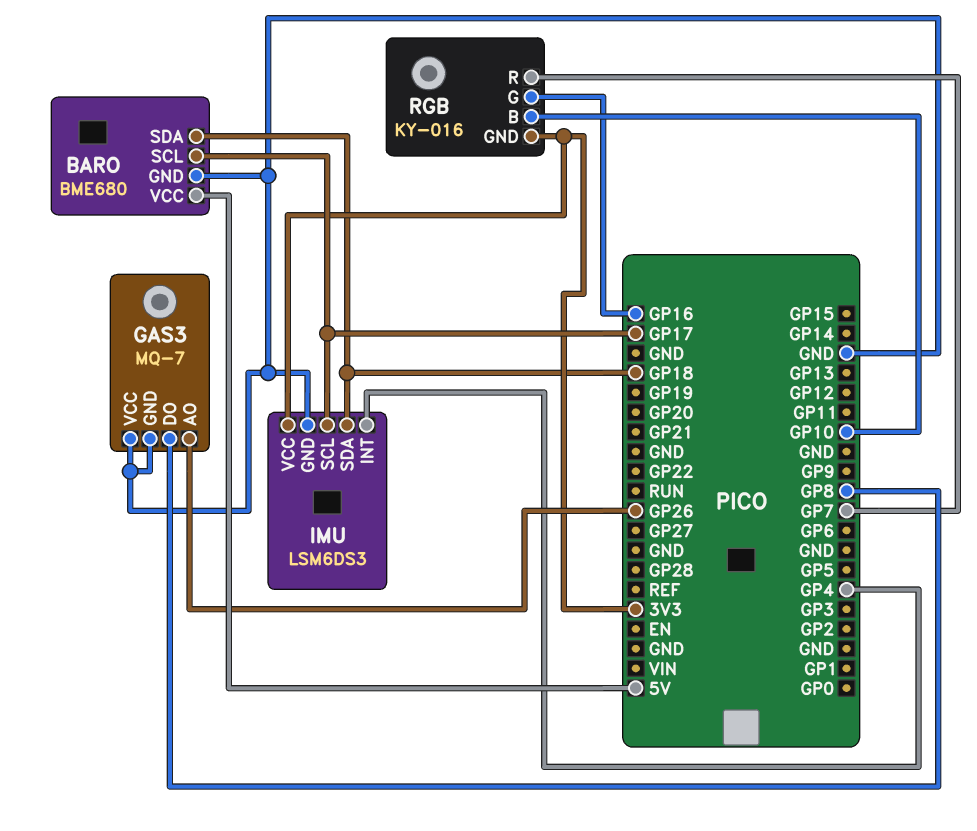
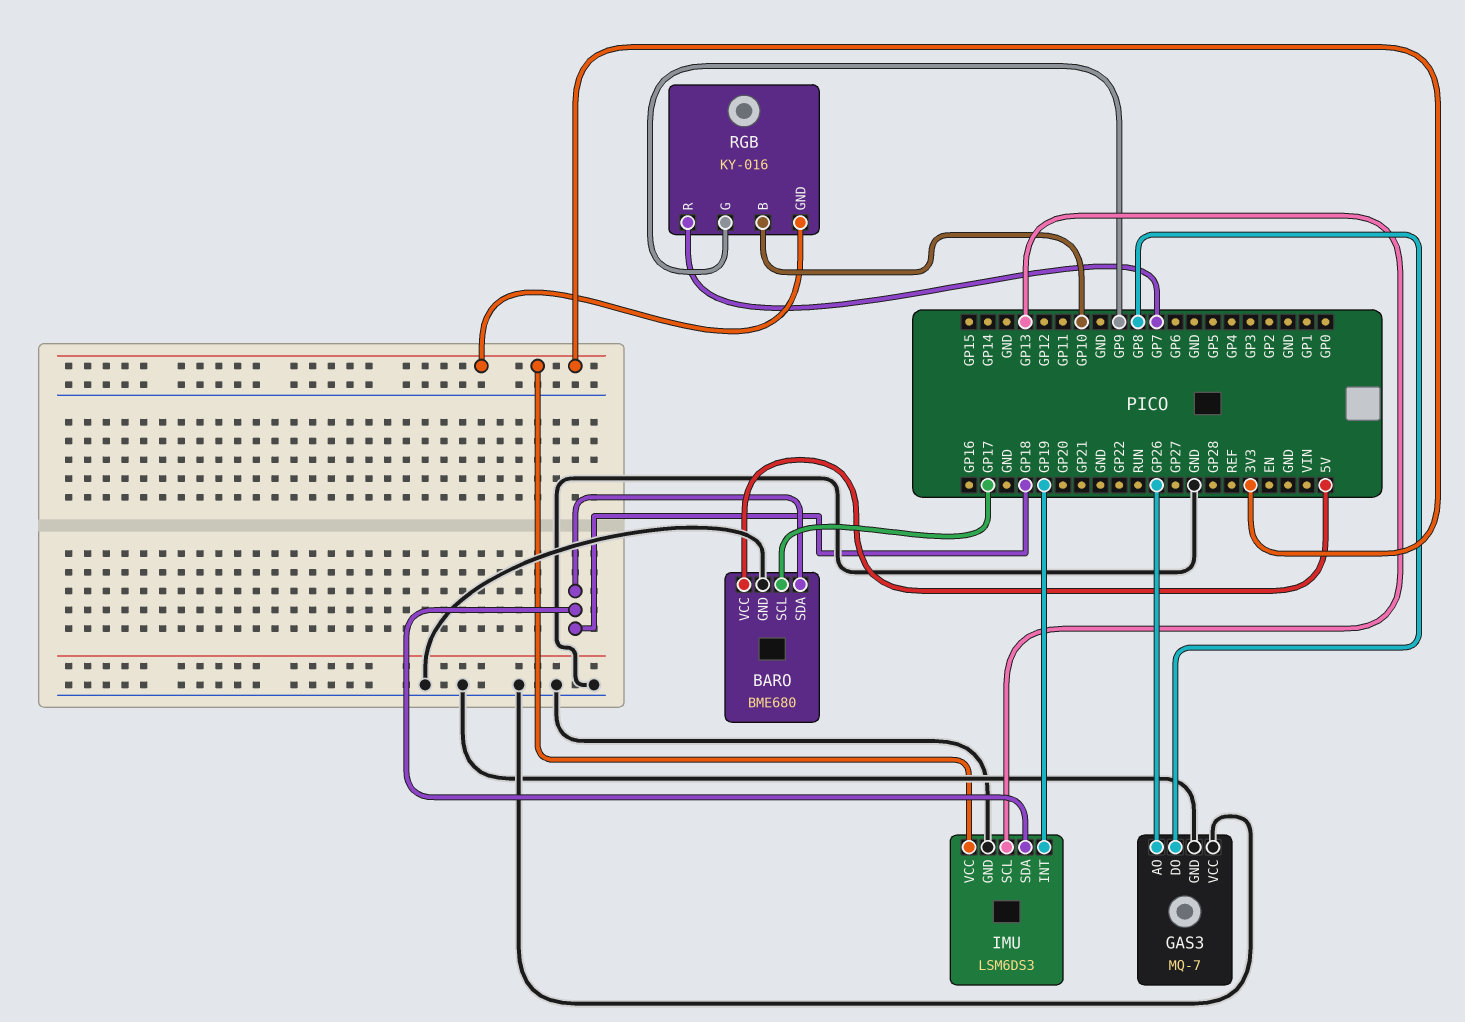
IMU pin INT: GP4 -> GP19
IMU pin SCL: GP17 -> GP13
RGB pin G: GP16 -> GP9

